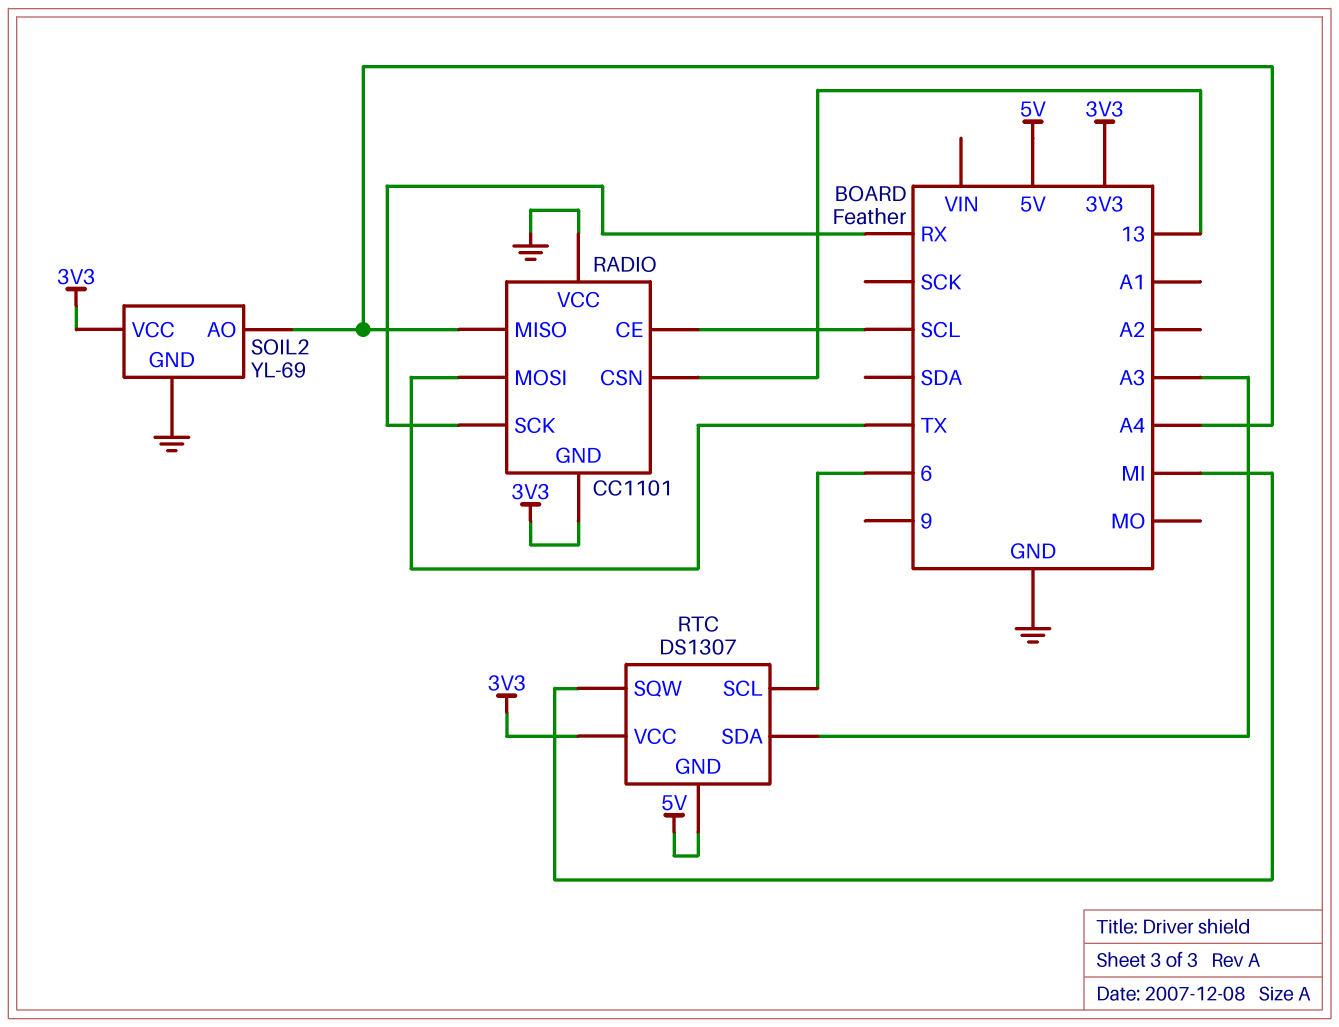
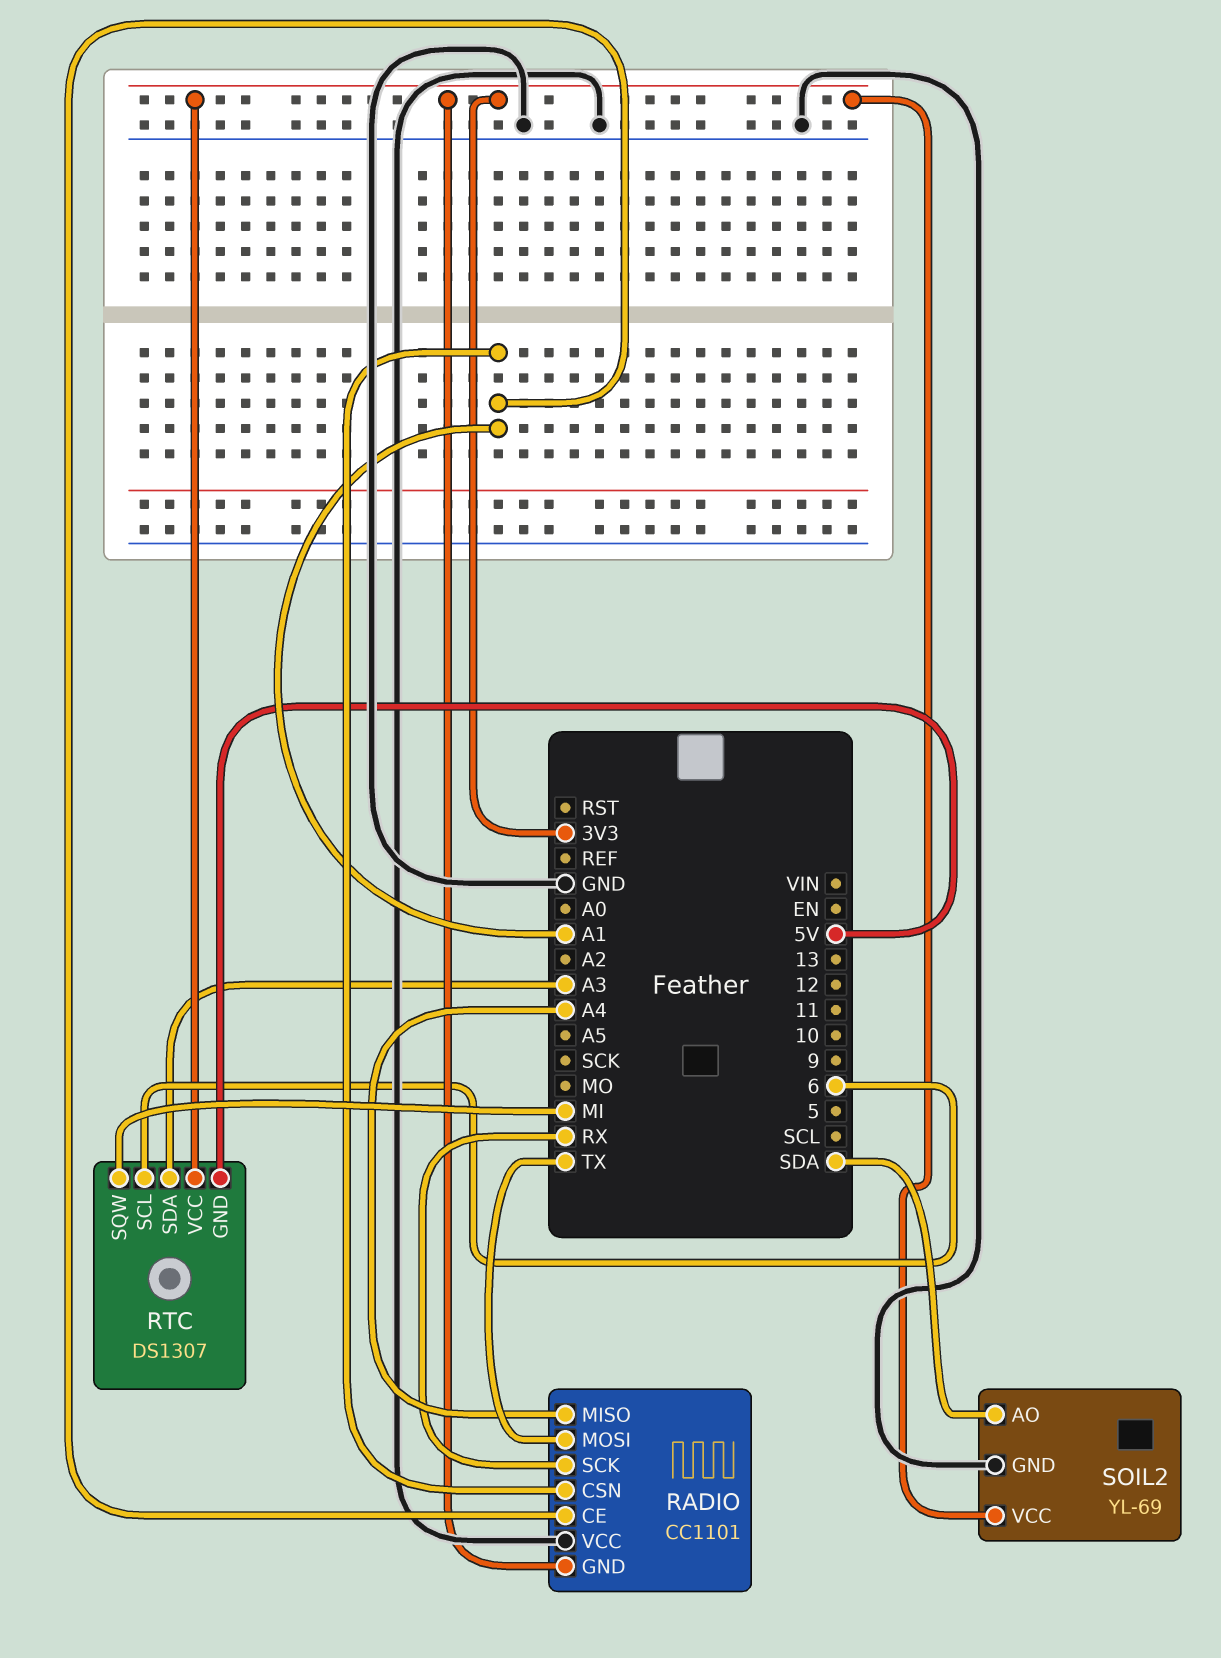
RADIO pin CE: SCL -> A1
RADIO pin CSN: 13 -> A1
SOIL2 pin AO: A4 -> SDA

